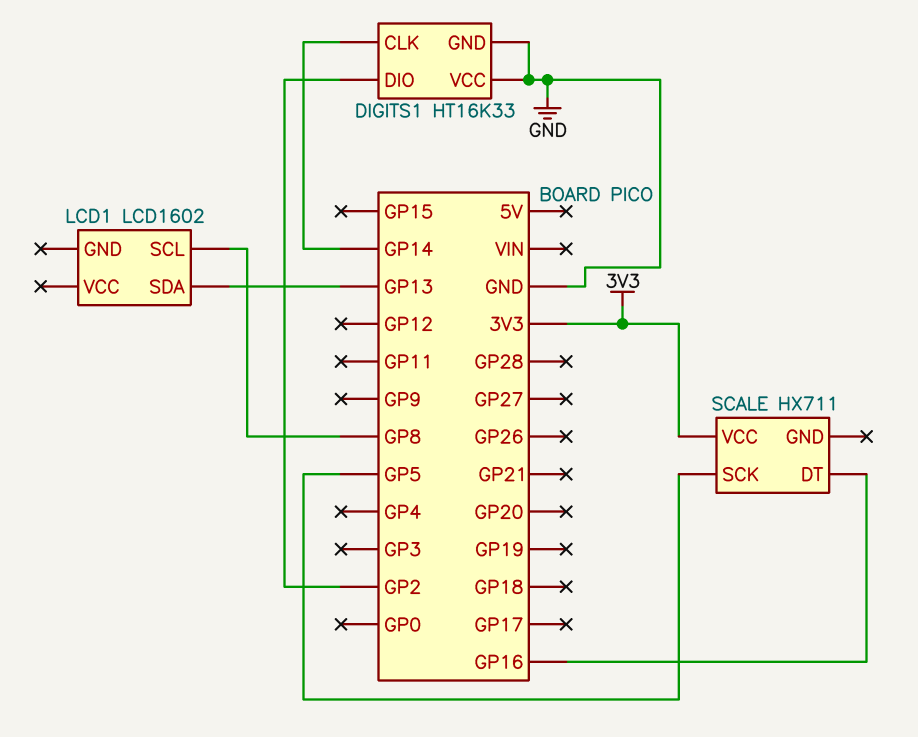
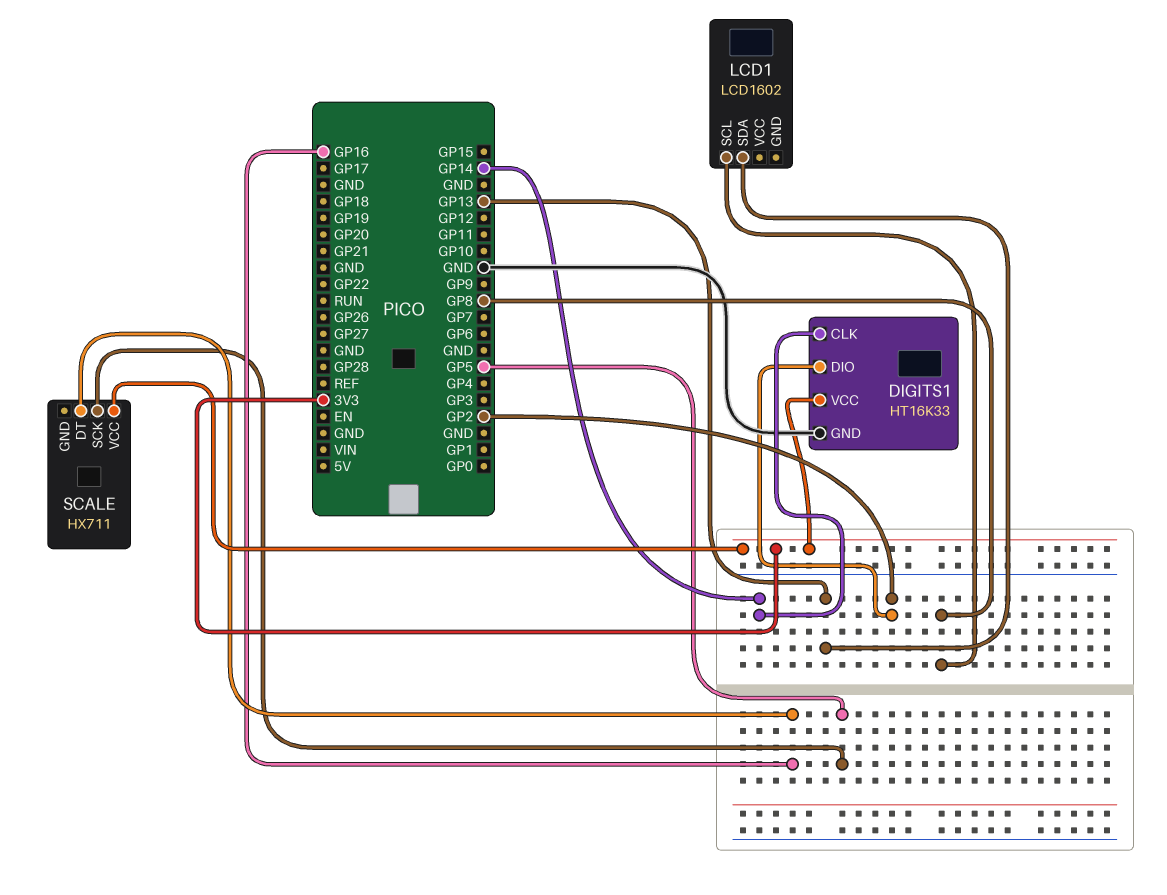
DIGITS1 pin VCC: GND -> 3V3

